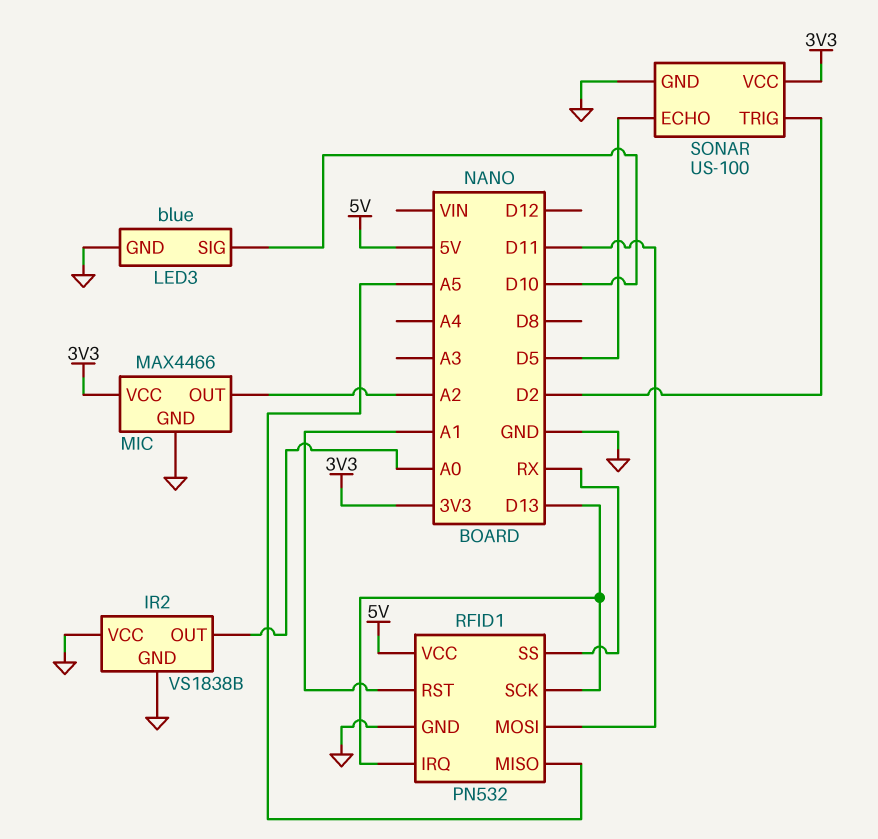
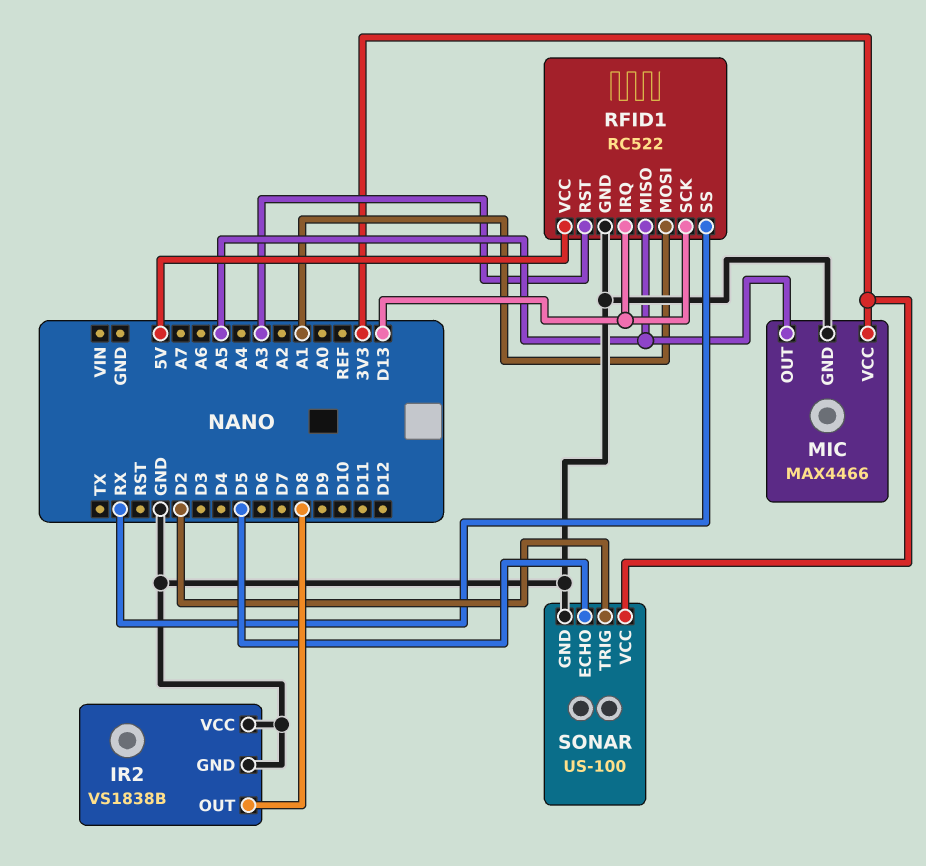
IR2 pin OUT: A0 -> D8
LED3: blue -> none
LED3 pin GND: GND -> none
LED3 pin SIG: D10 -> none
MIC pin OUT: A2 -> A5
RFID1: PN532 -> RC522
RFID1 pin MOSI: D11 -> A1
RFID1 pin RST: A1 -> A3

